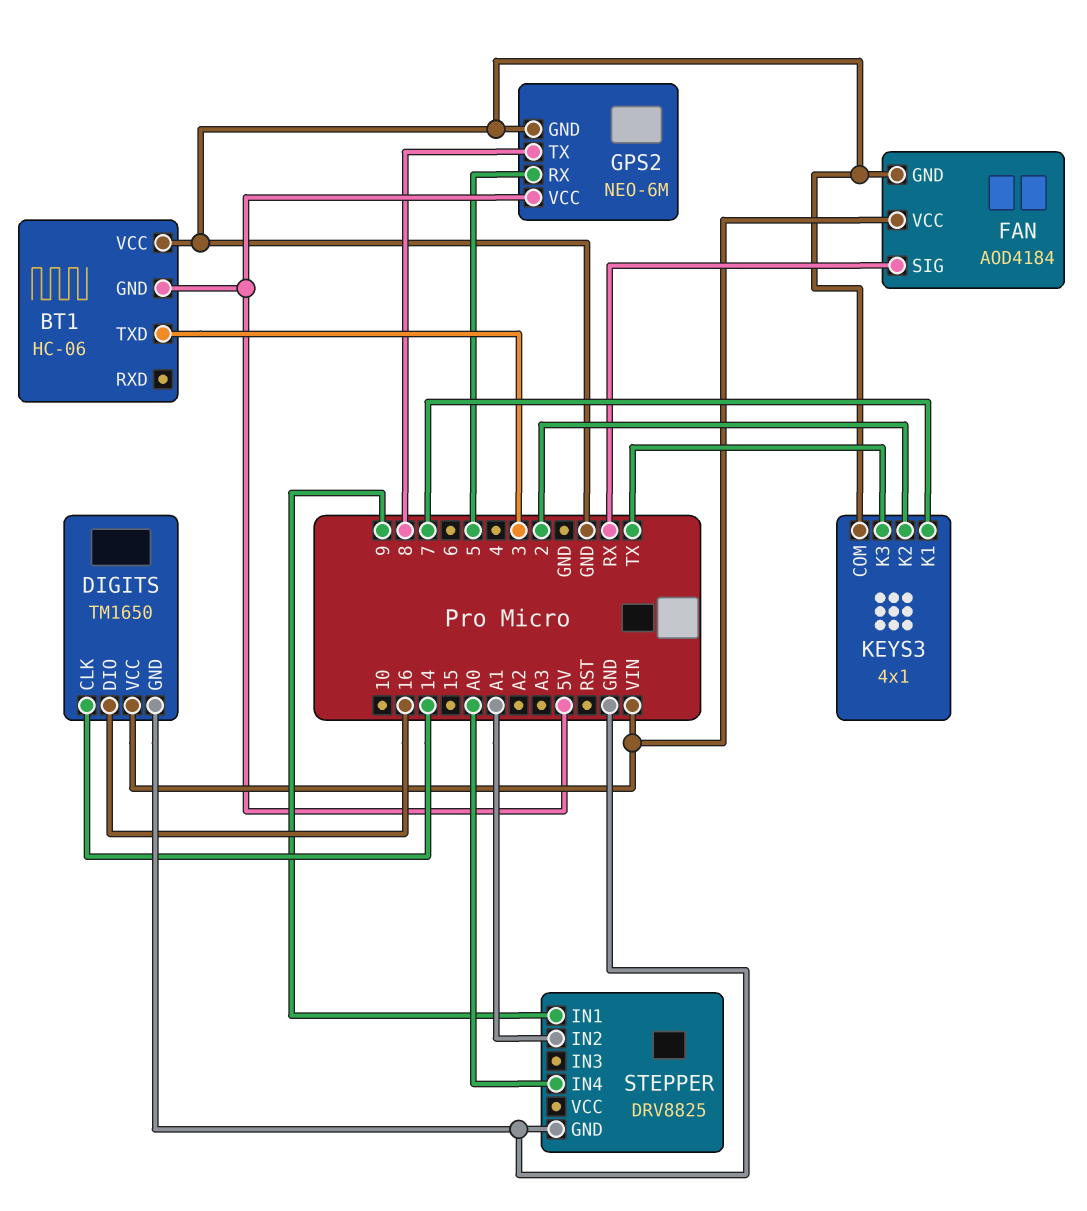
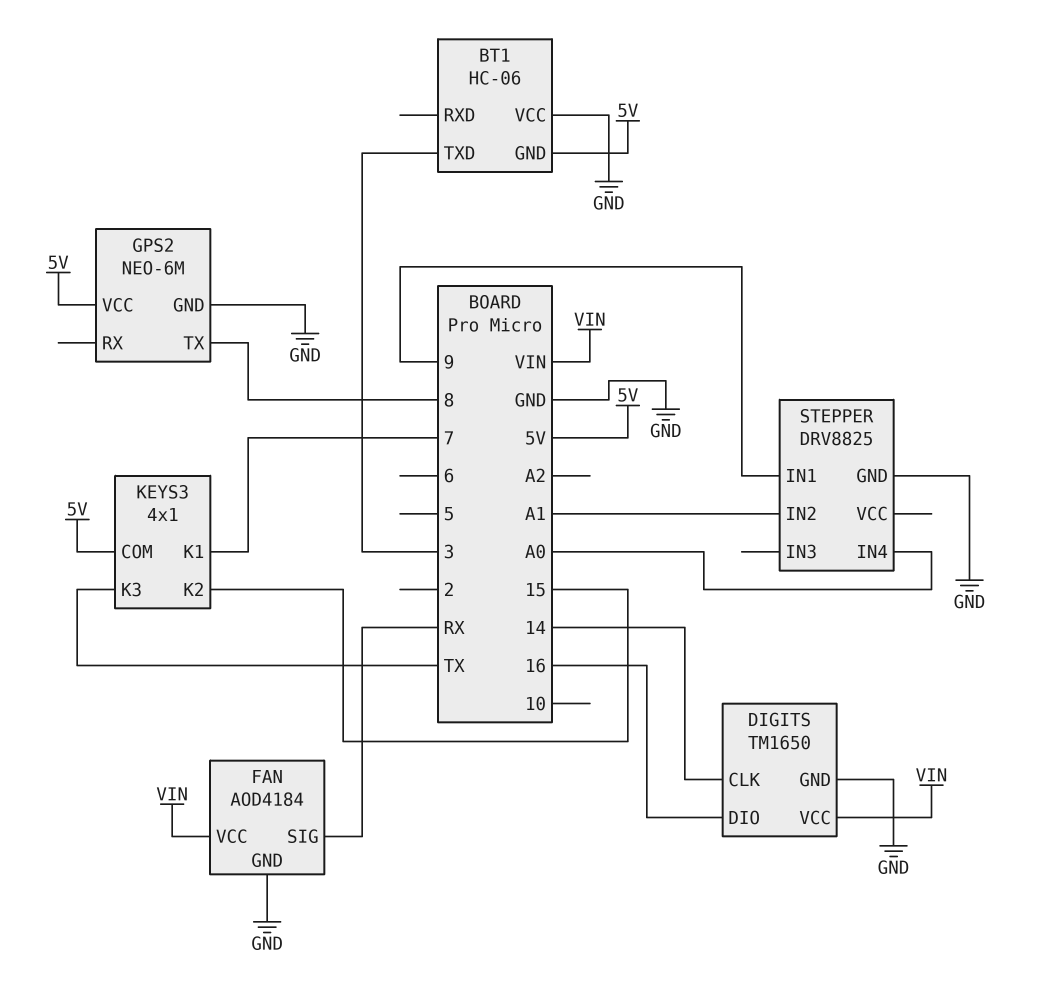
GPS2 pin RX: 5 -> none
KEYS3 pin COM: GND -> 5V
KEYS3 pin K2: 2 -> 15

